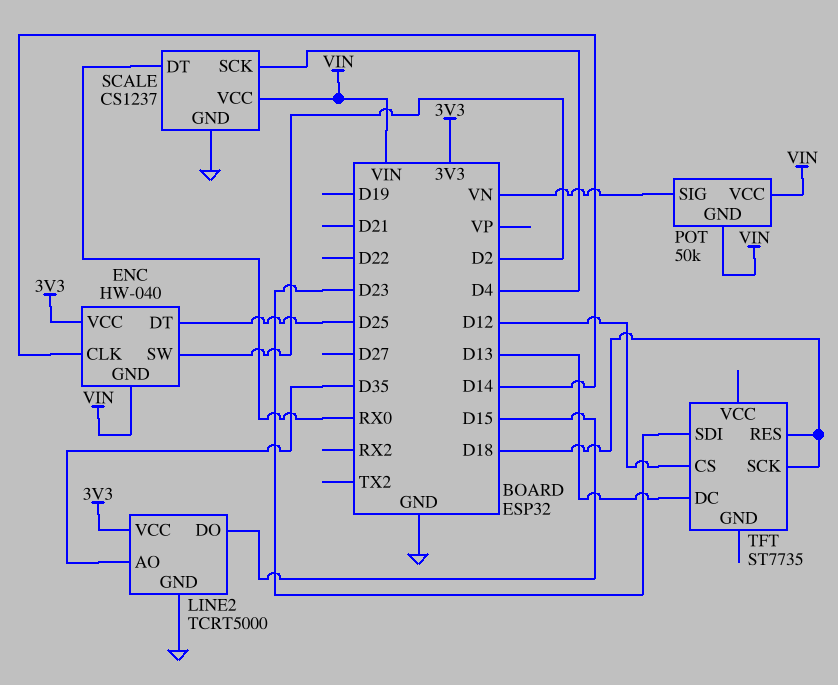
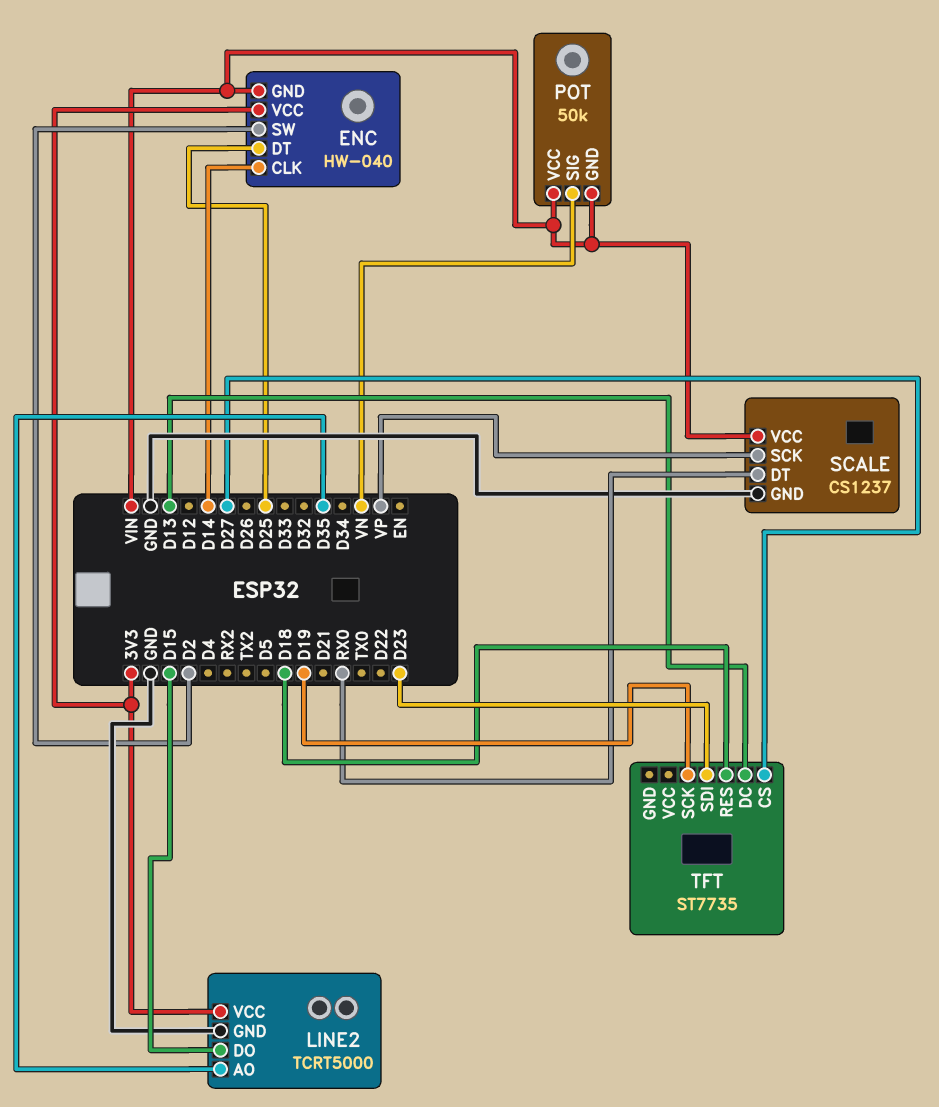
SCALE pin SCK: D4 -> VP
TFT pin CS: D12 -> D27
TFT pin SCK: D18 -> D19

